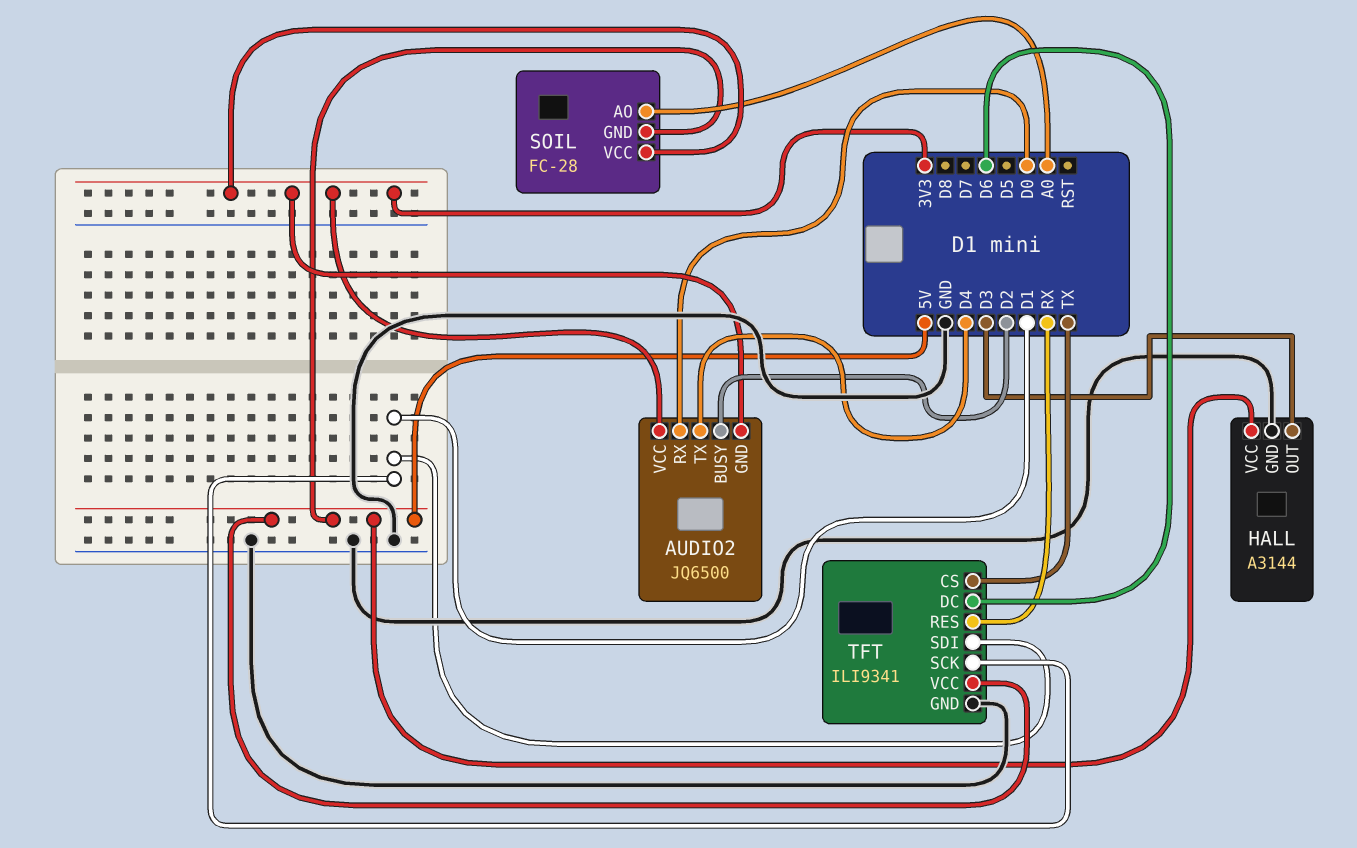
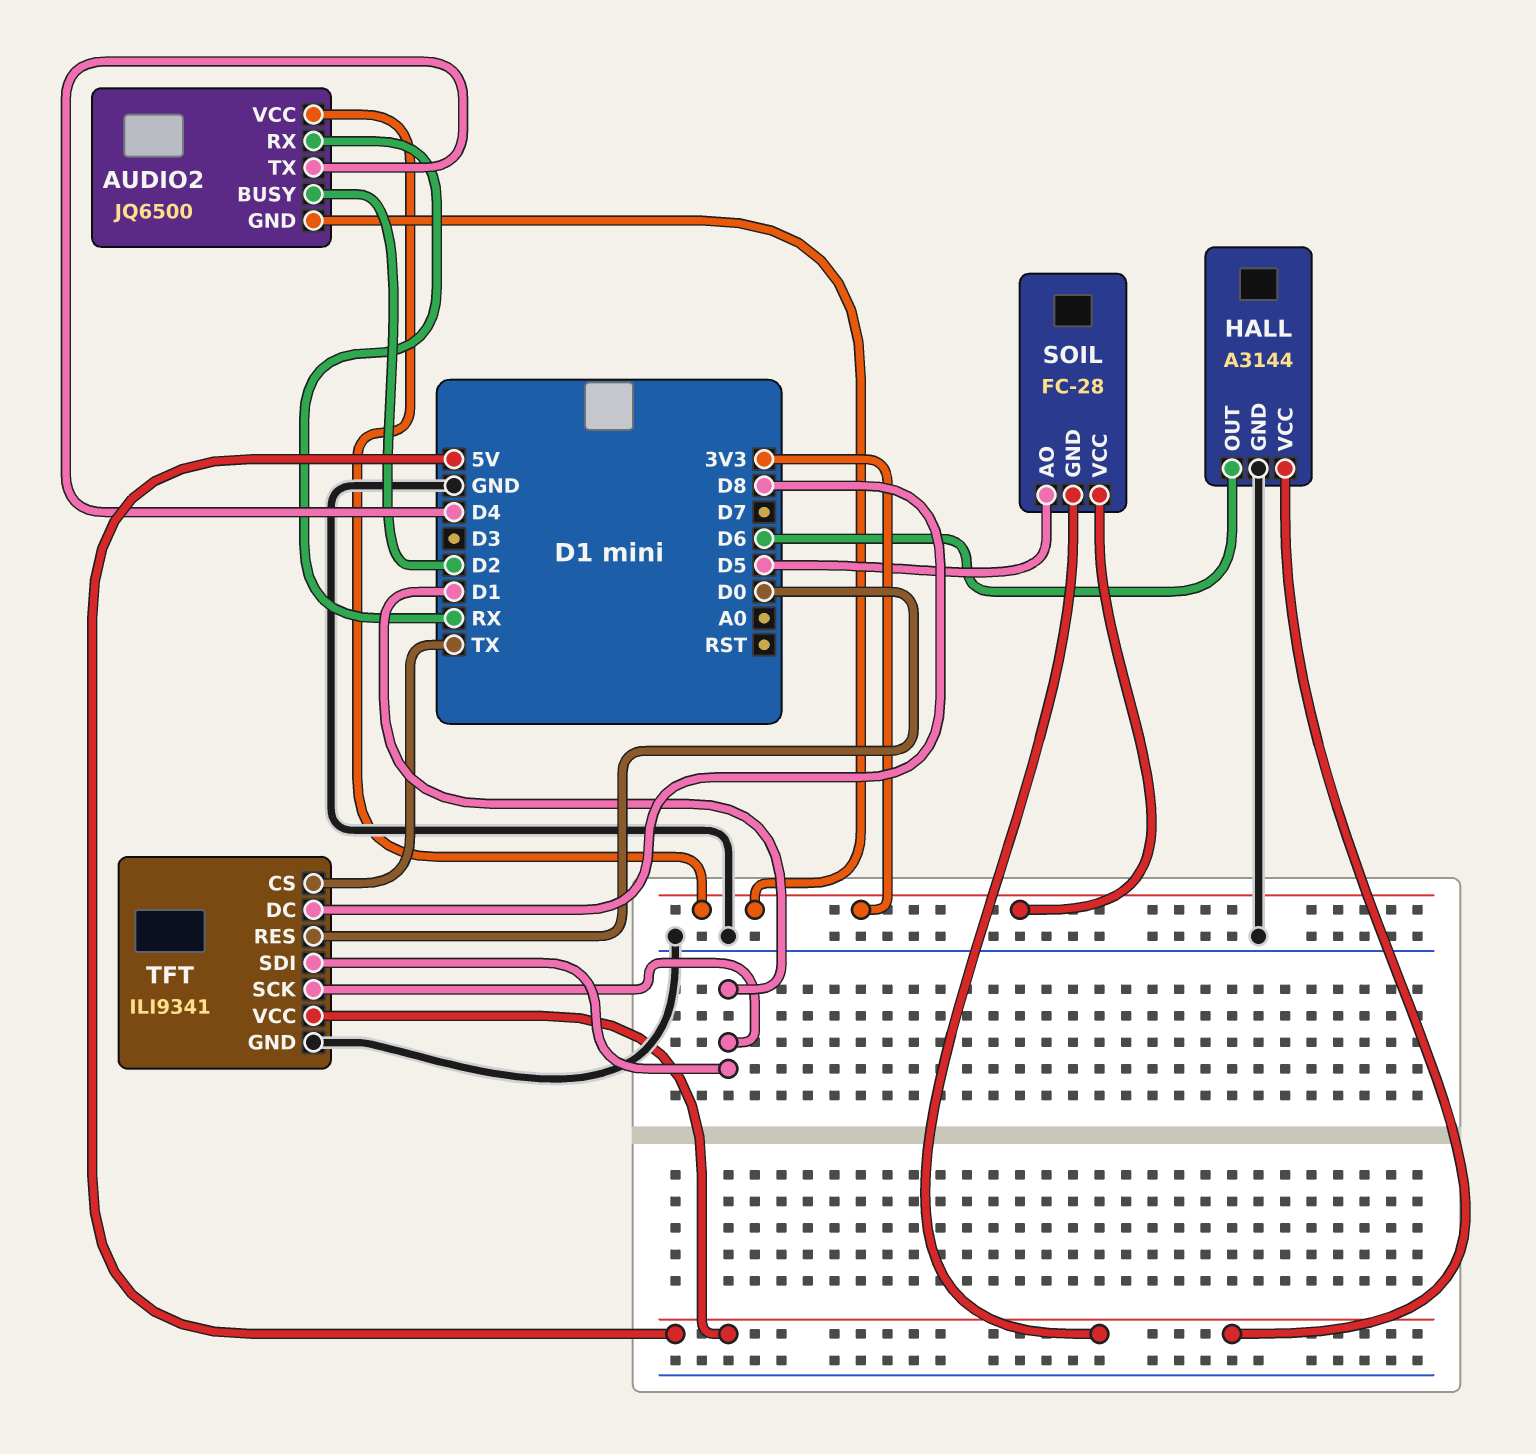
AUDIO2 pin RX: D0 -> RX
HALL pin OUT: D3 -> D6
SOIL pin AO: A0 -> D5
TFT pin DC: D6 -> D8
TFT pin RES: RX -> D0

